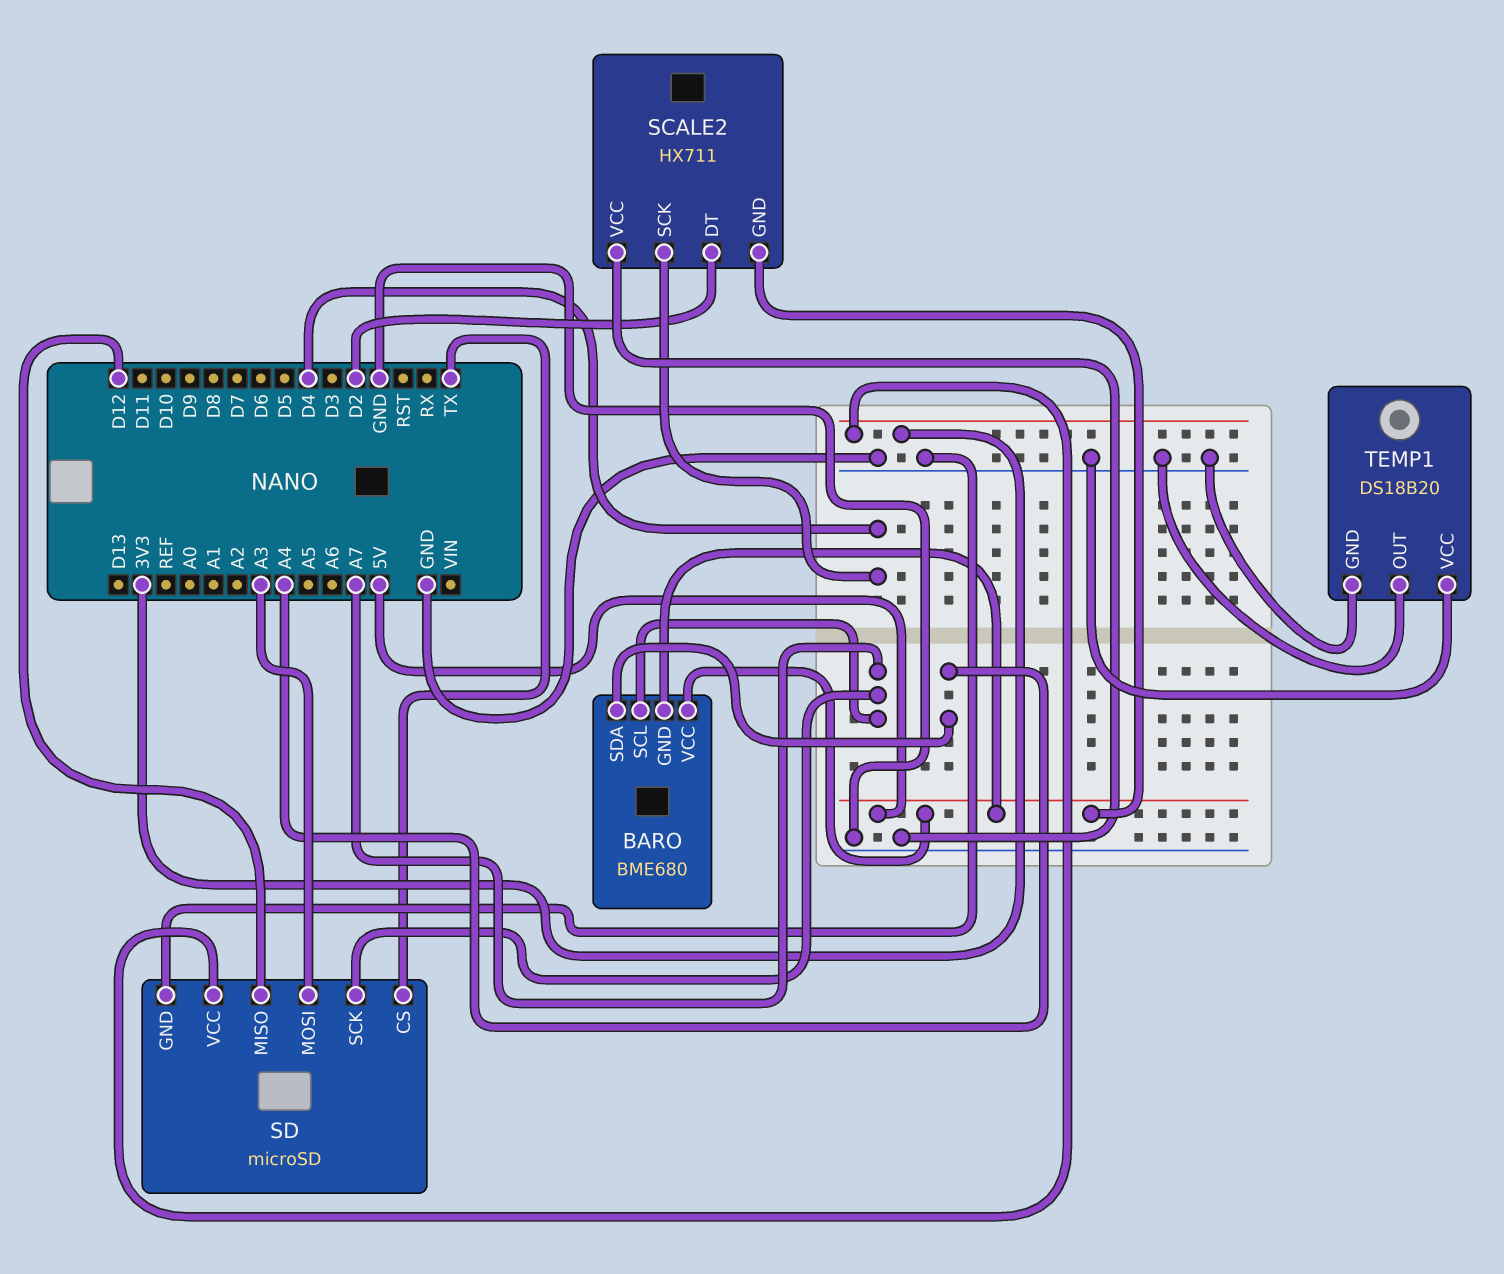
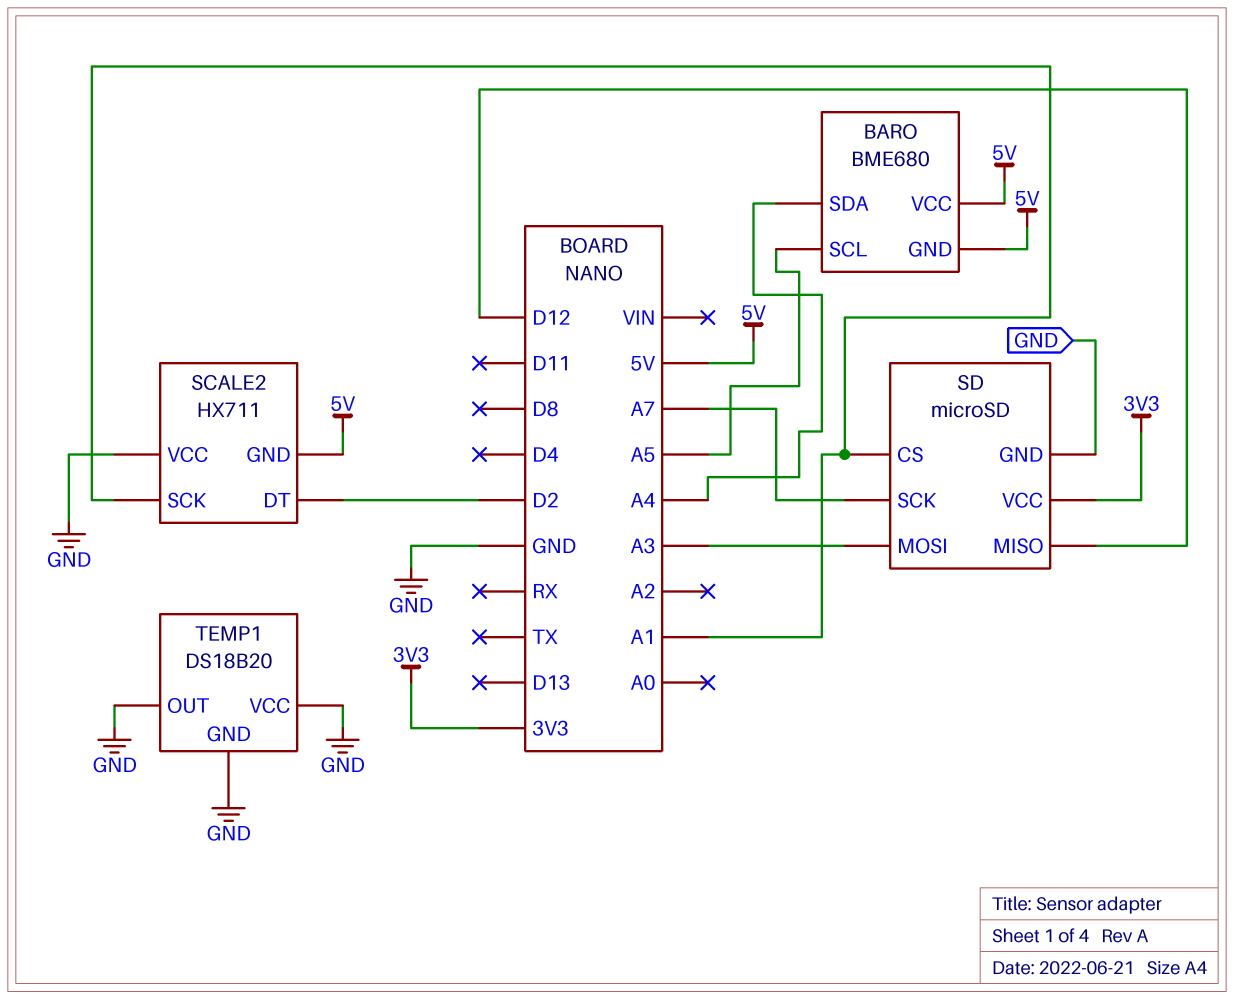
BARO pin SCL: A7 -> A5
SCALE2 pin SCK: D4 -> A1
SD pin CS: TX -> A1

